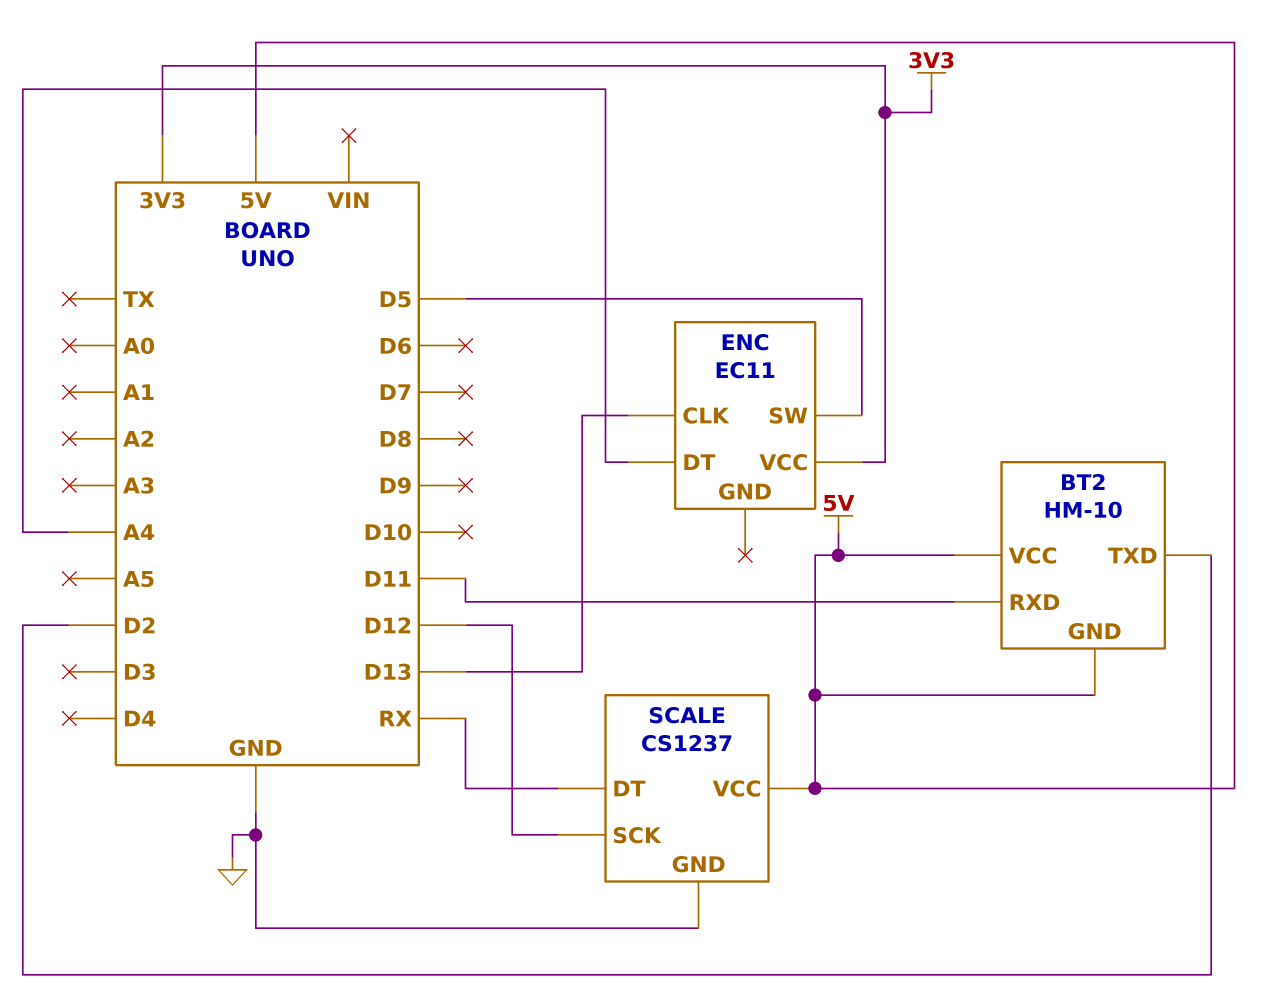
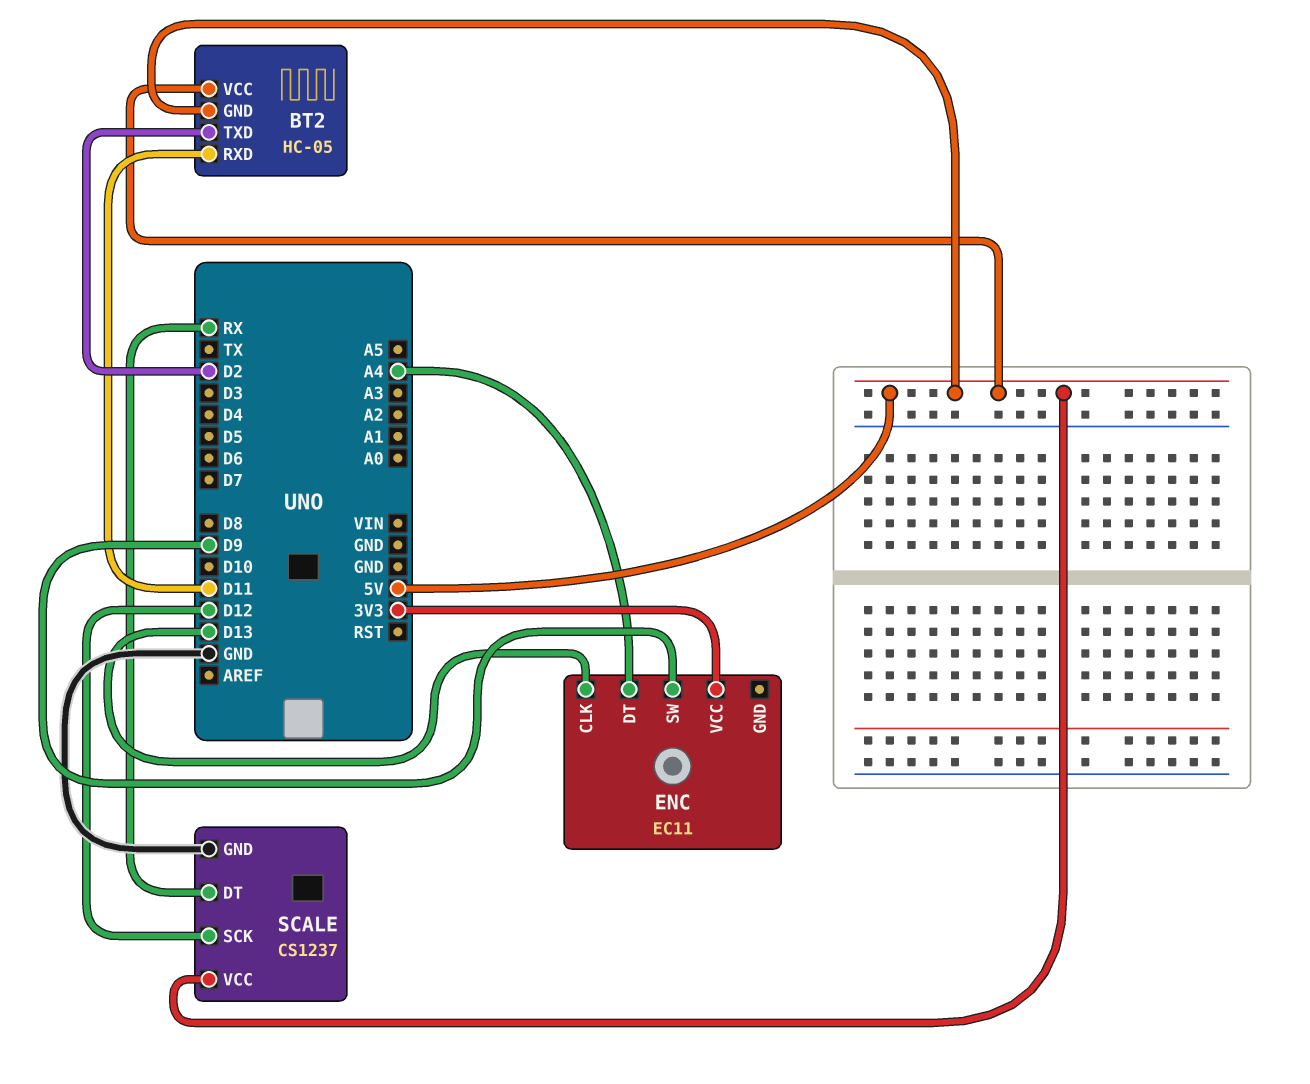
BT2: HM-10 -> HC-05
ENC pin SW: D5 -> D9

